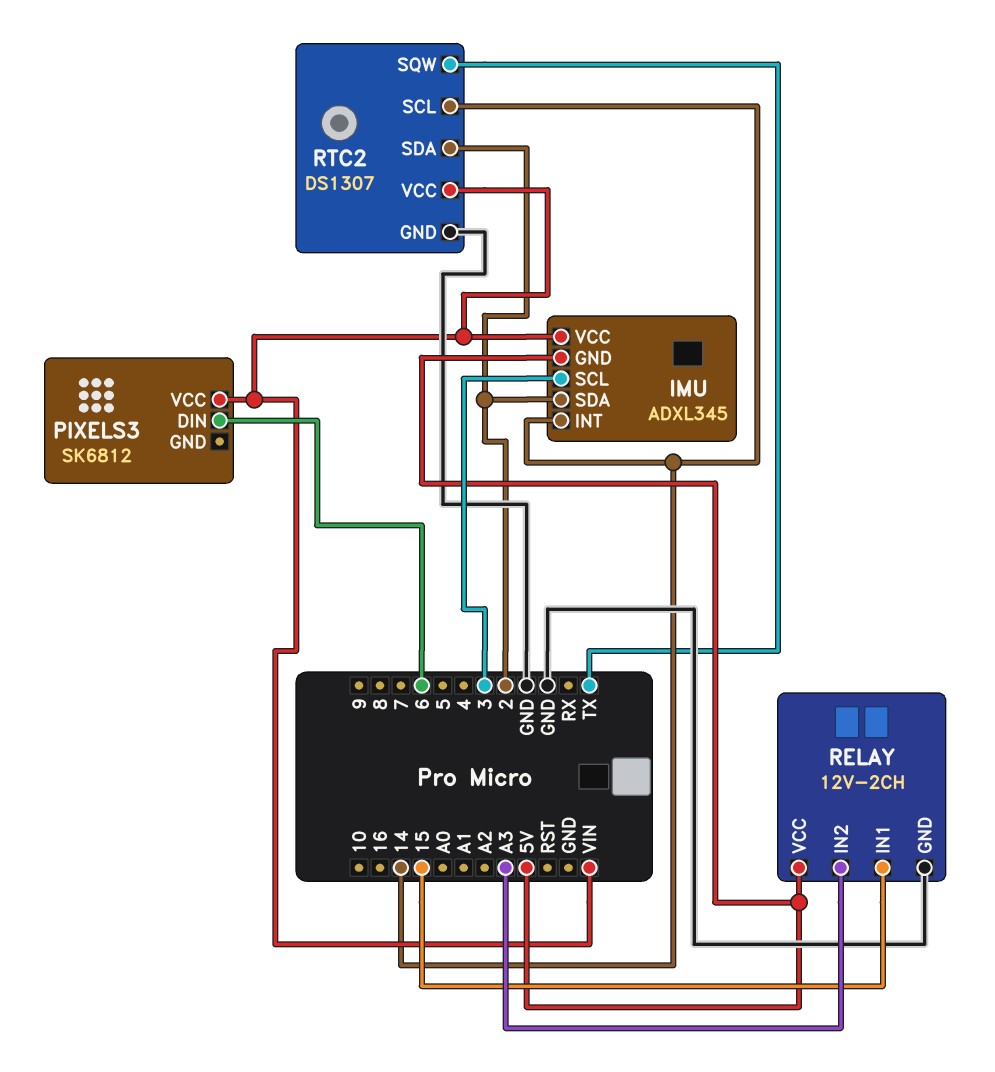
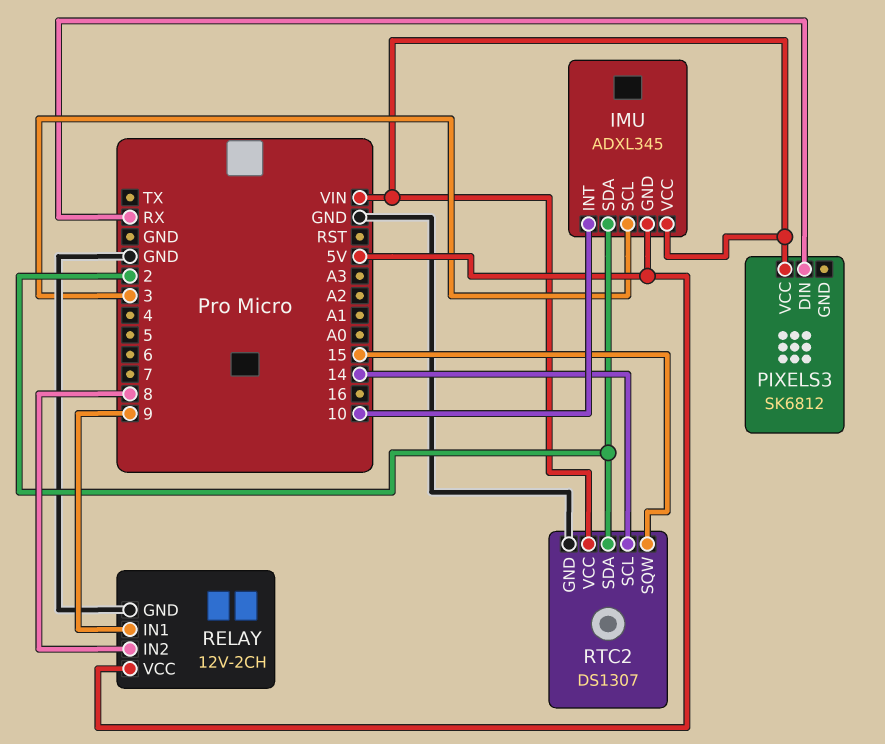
IMU pin INT: 14 -> 10
PIXELS3 pin DIN: 6 -> RX
RELAY pin IN1: 15 -> 9
RELAY pin IN2: A3 -> 8
RTC2 pin SQW: TX -> 15

